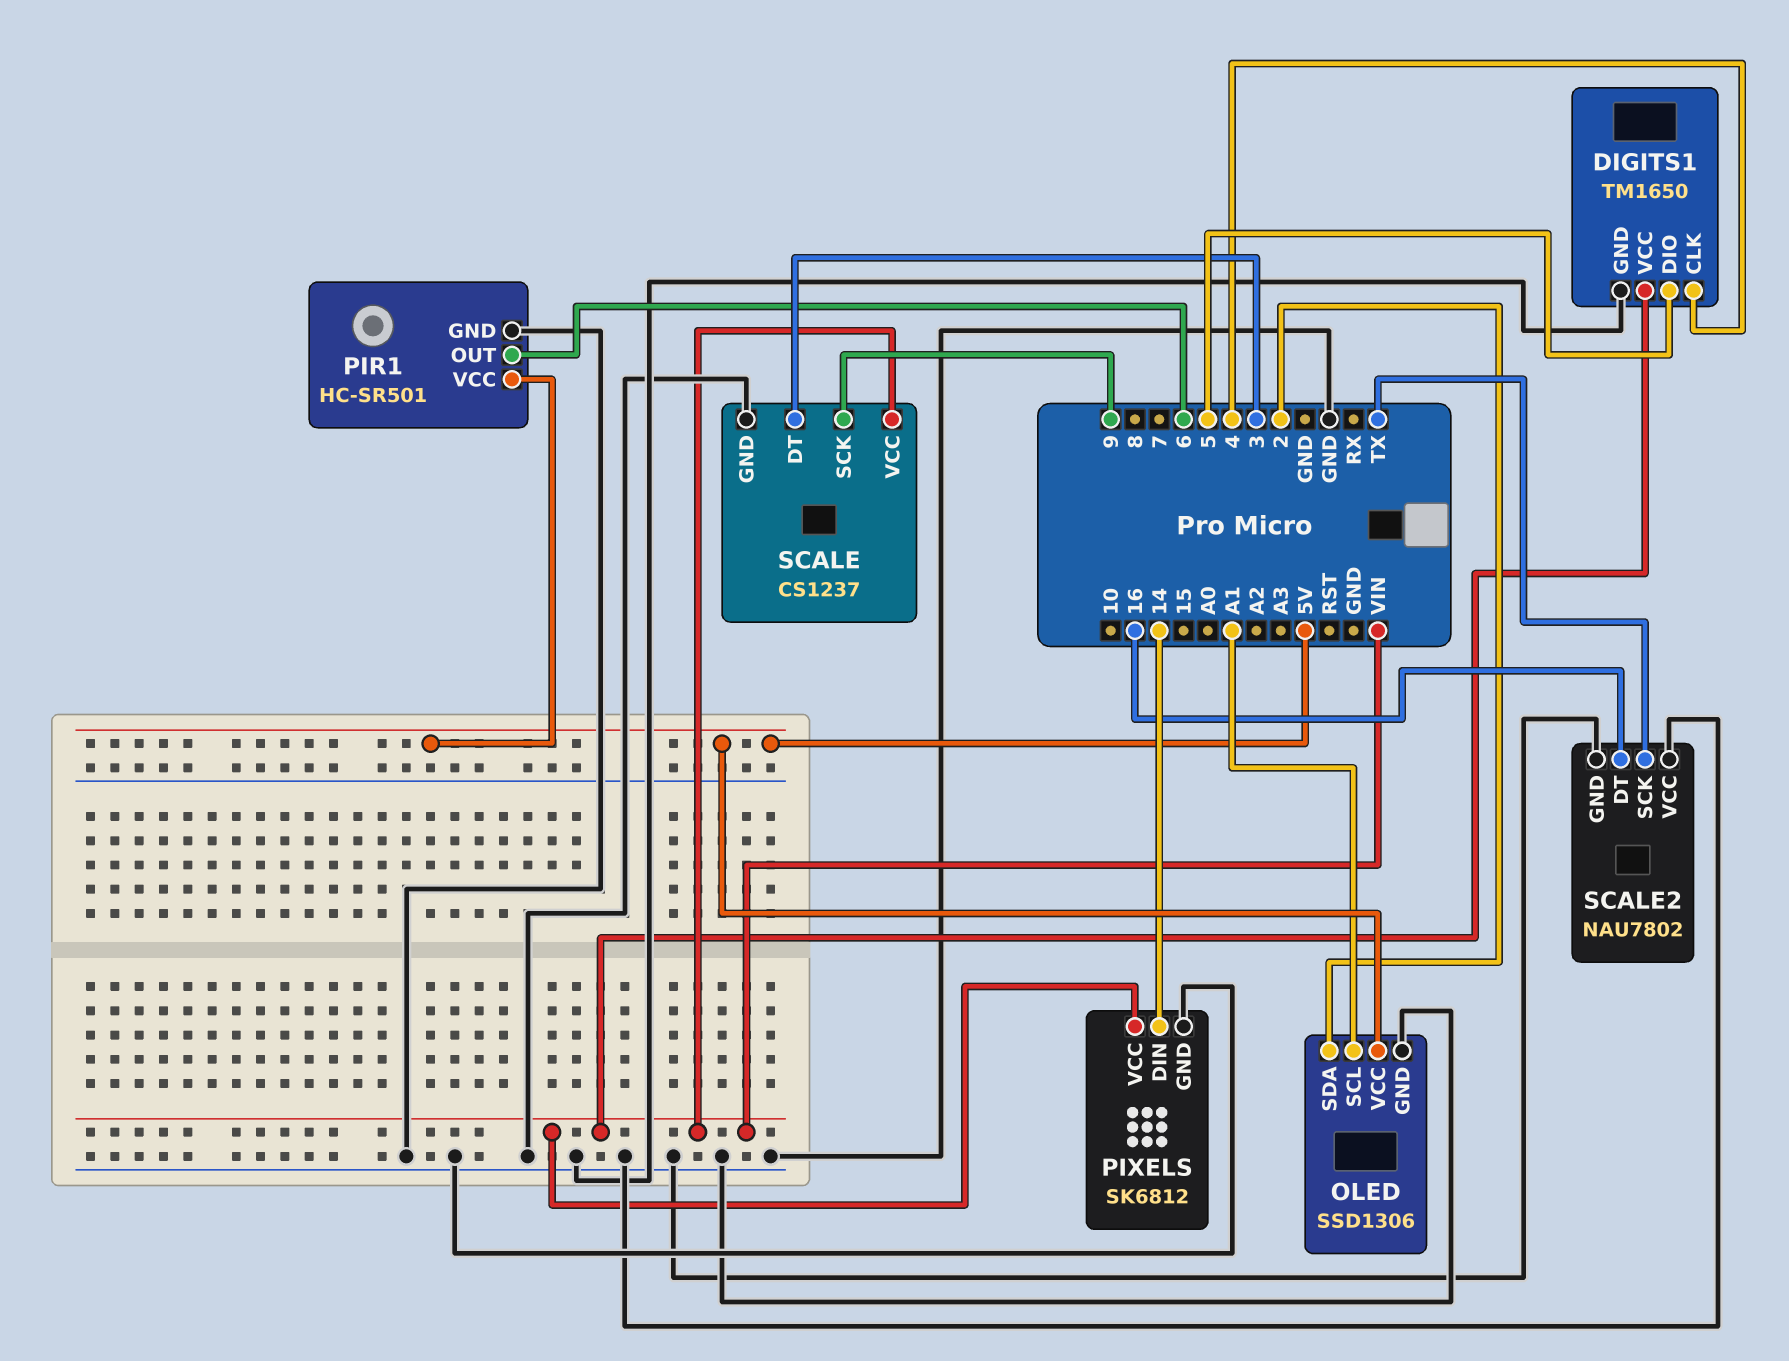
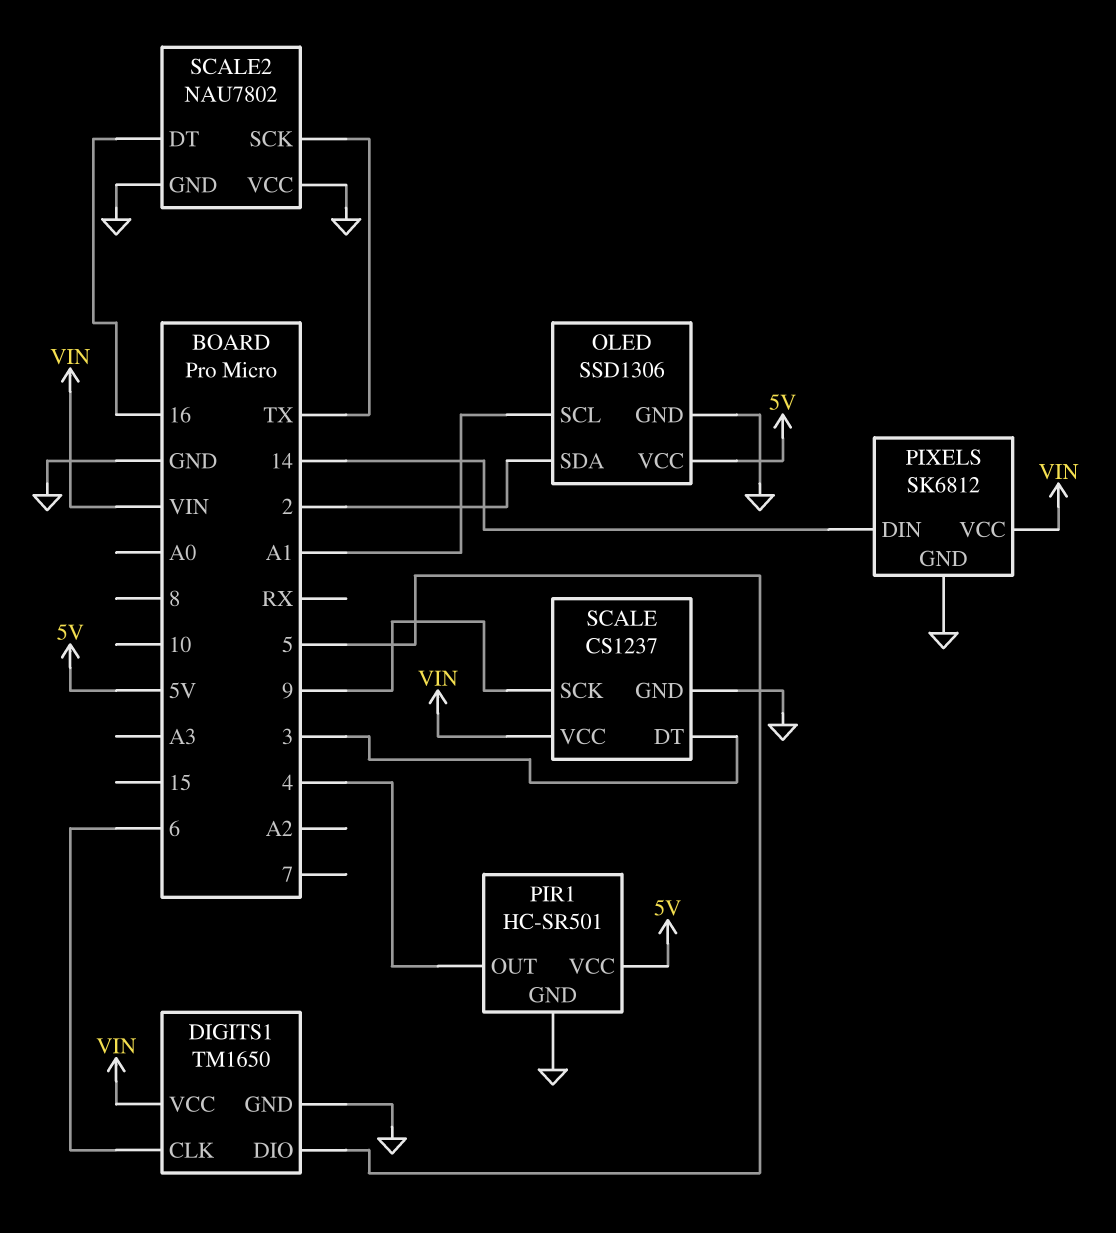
DIGITS1 pin CLK: 4 -> 6
PIR1 pin OUT: 6 -> 4

